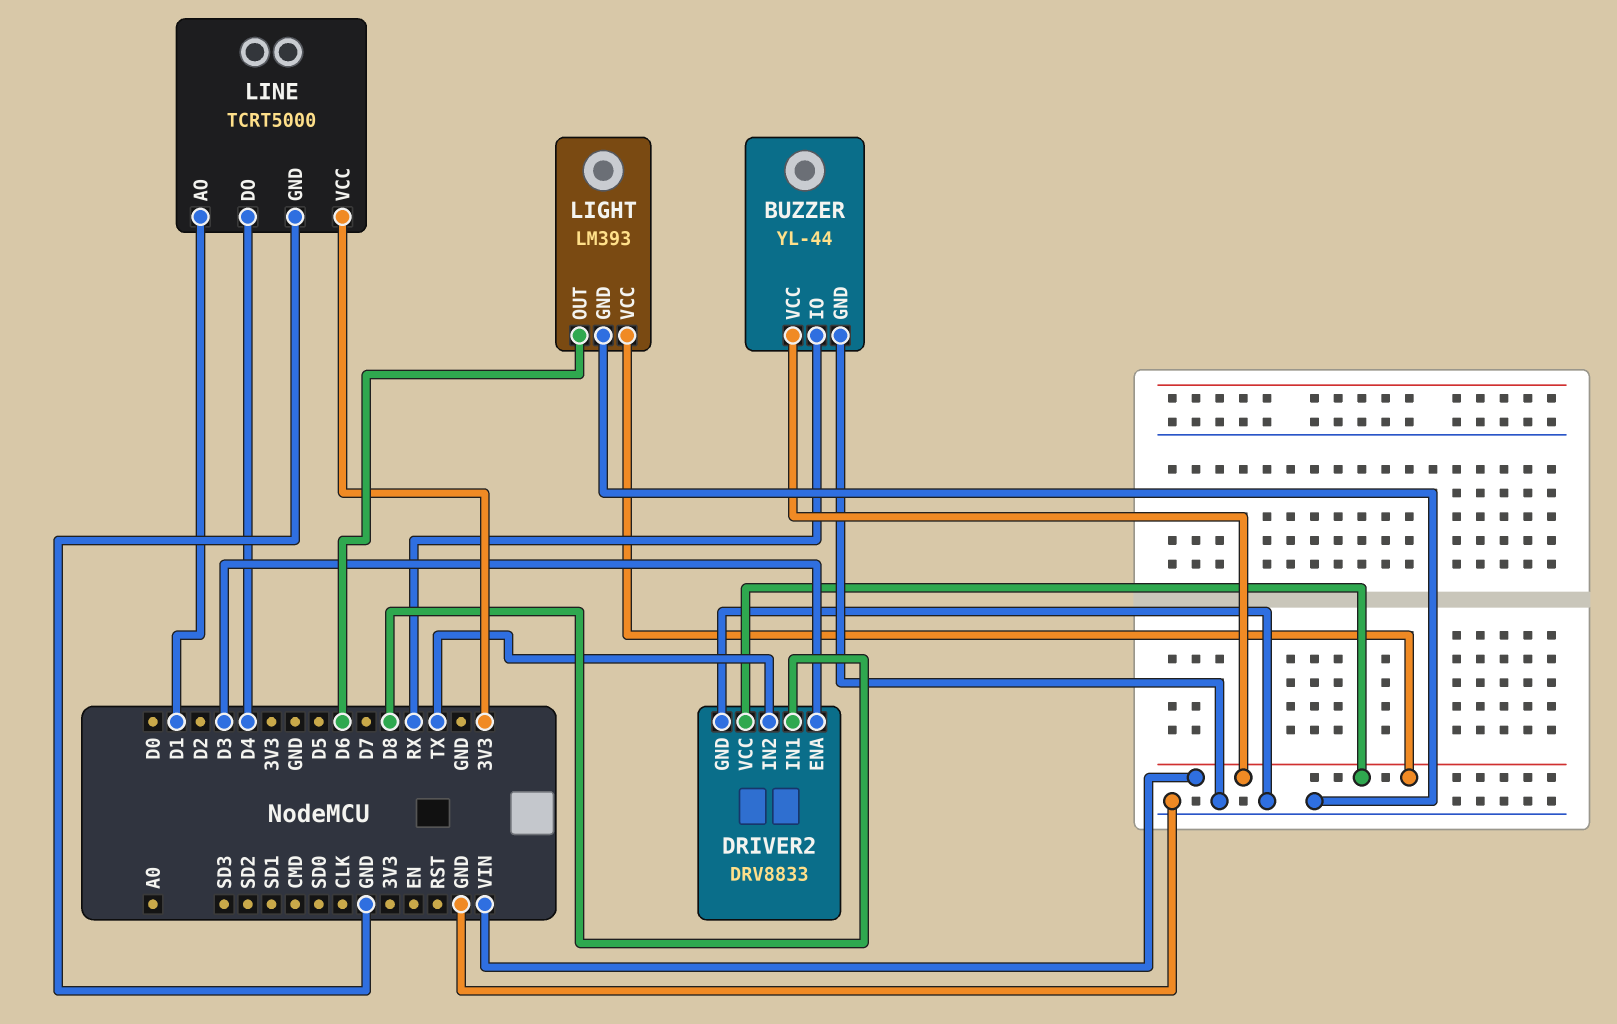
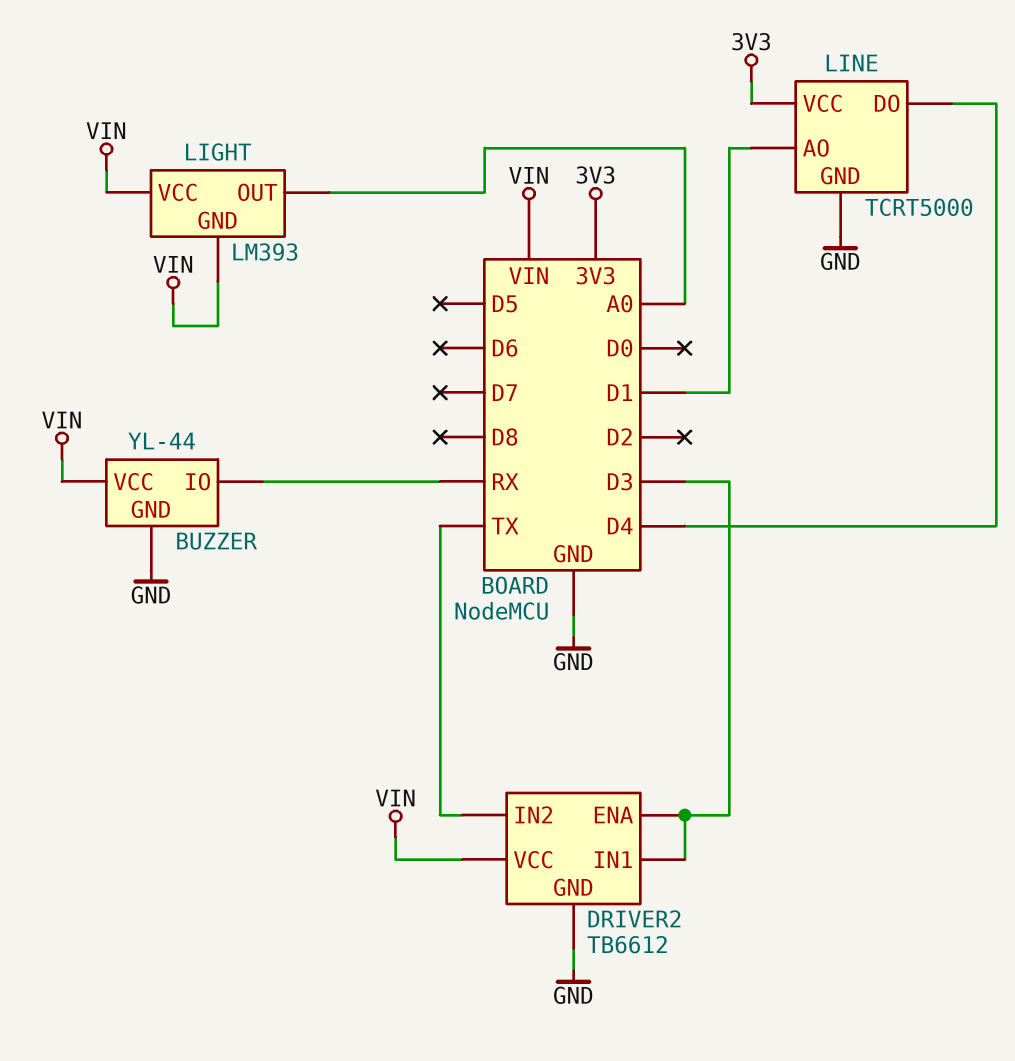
DRIVER2: DRV8833 -> TB6612
DRIVER2 pin IN1: D8 -> D3
LIGHT pin GND: GND -> VIN
LIGHT pin OUT: D6 -> A0

